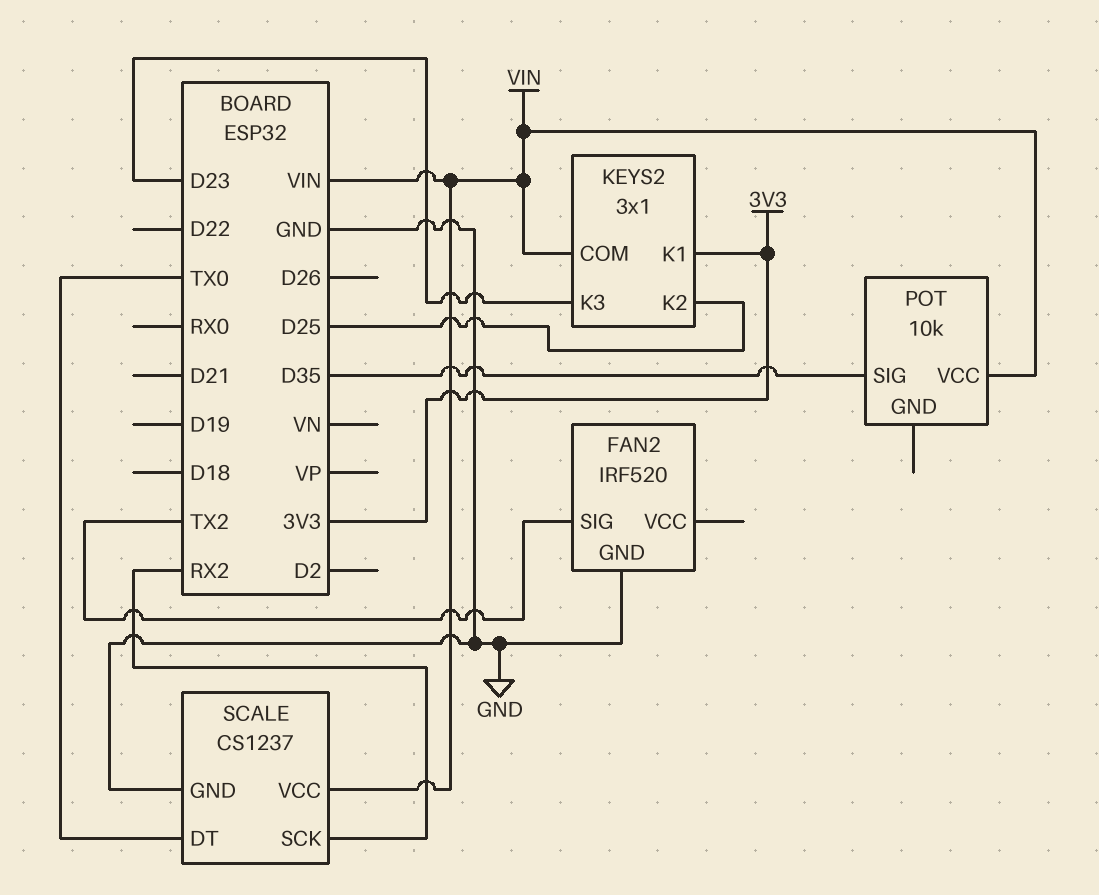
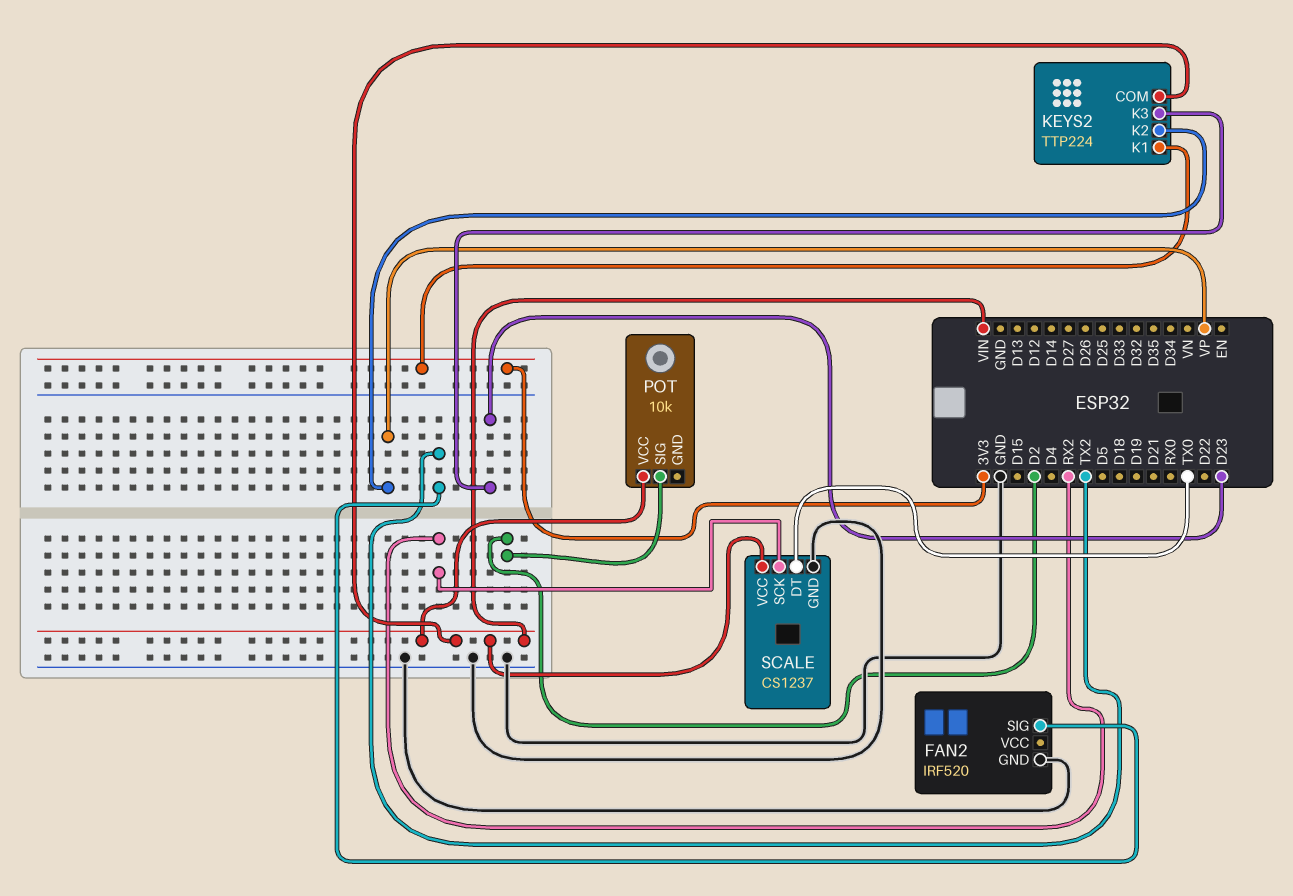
KEYS2: 3x1 -> TTP224
KEYS2 pin K2: D25 -> VP
POT pin SIG: D35 -> D2

